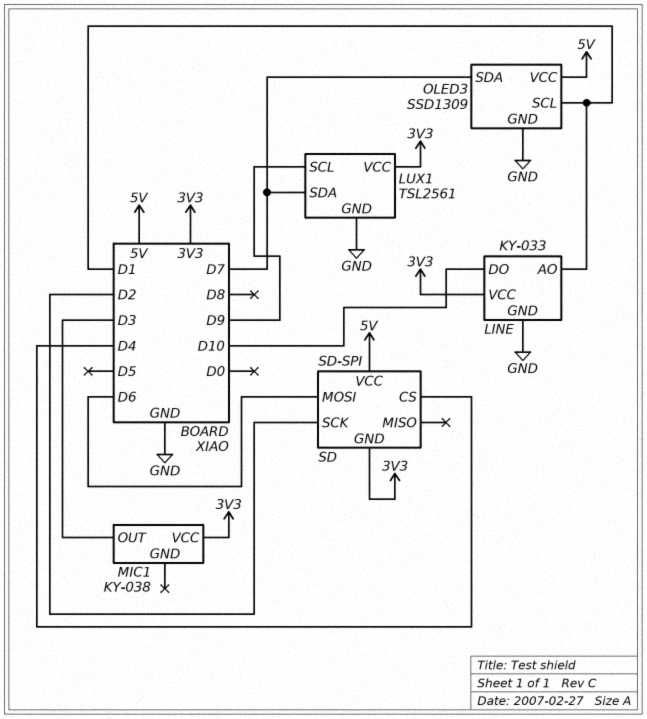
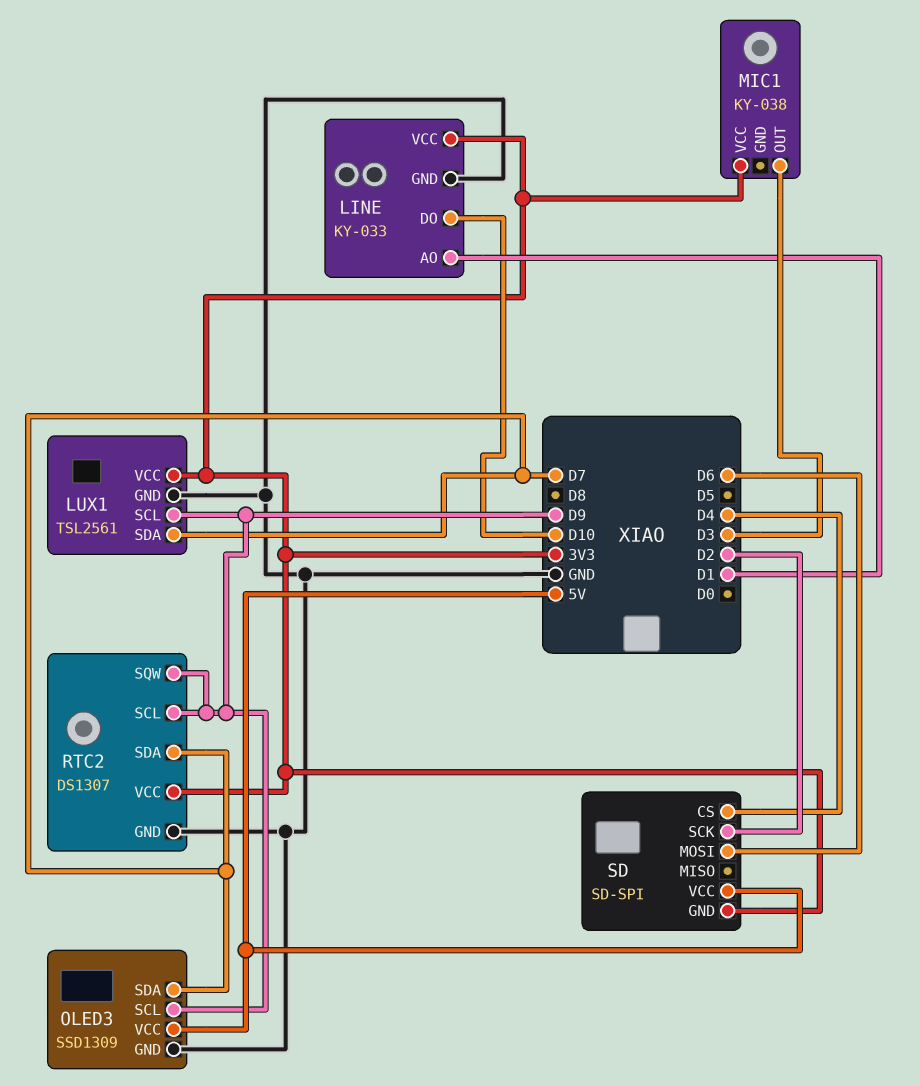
OLED3 pin SCL: D1 -> D9
RTC2: none -> DS1307
RTC2 pin GND: none -> GND
RTC2 pin SCL: none -> D9
RTC2 pin SDA: none -> D7
RTC2 pin SQW: none -> D9
RTC2 pin VCC: none -> 3V3

